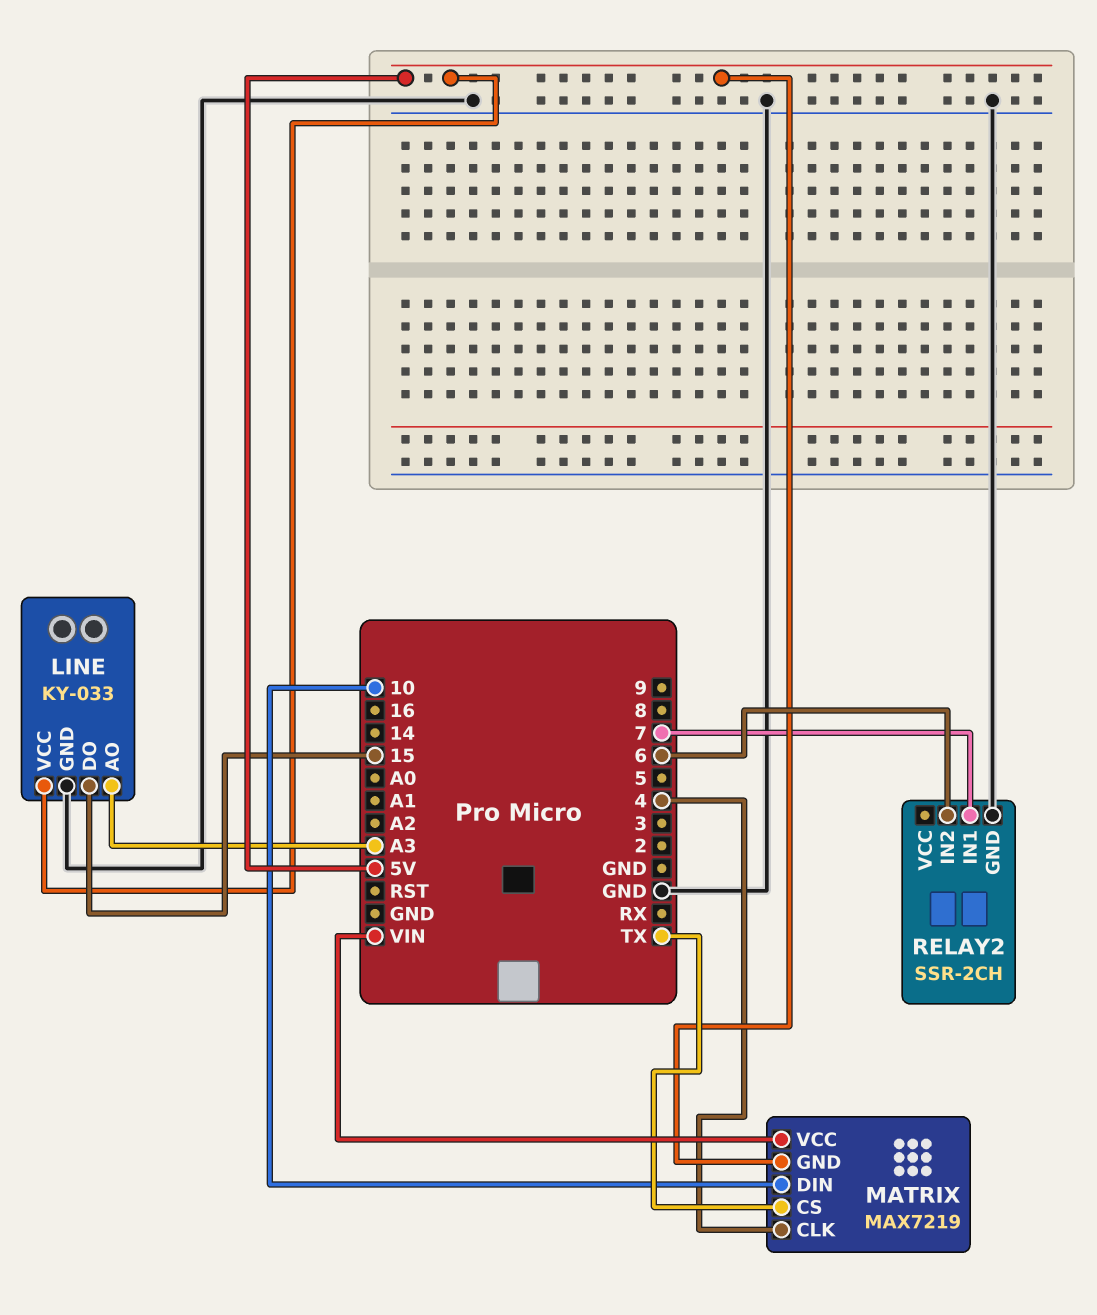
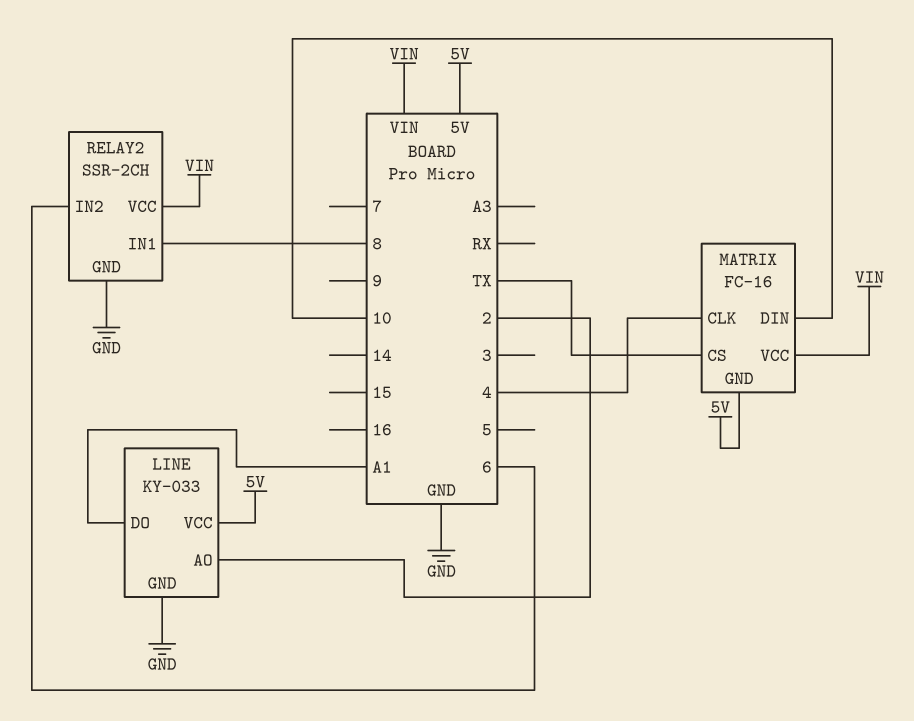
LINE pin AO: A3 -> 2
LINE pin DO: 15 -> A1
MATRIX: MAX7219 -> FC-16
RELAY2 pin IN1: 7 -> 8
RELAY2 pin VCC: none -> VIN

